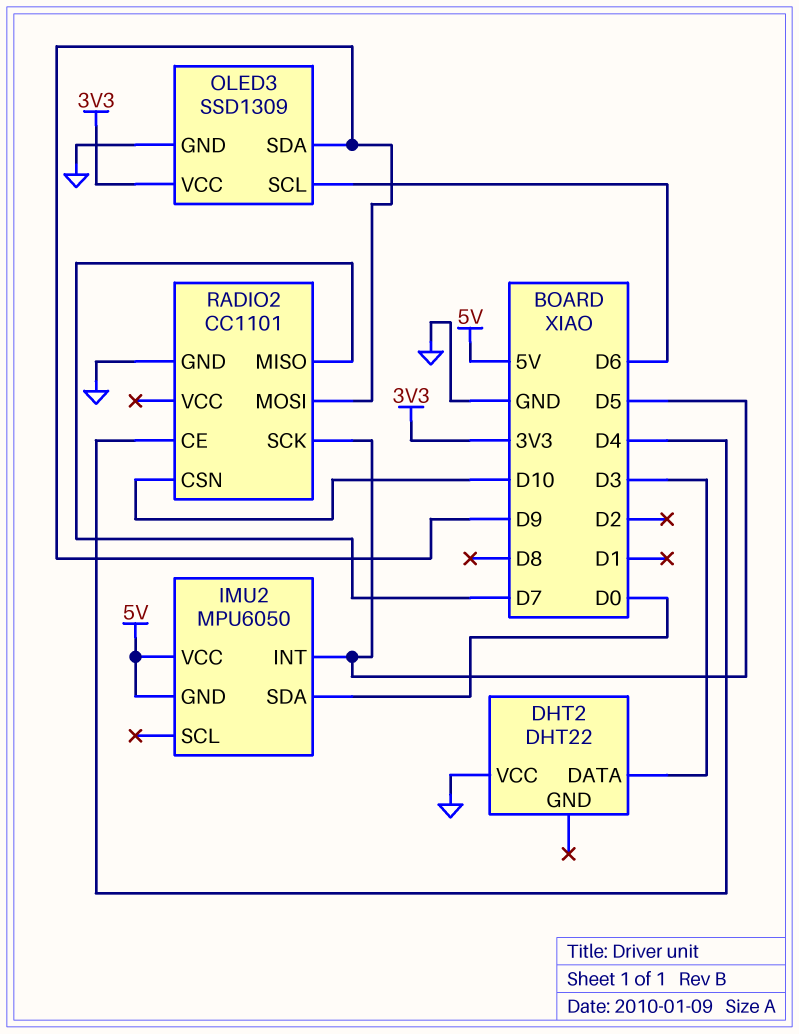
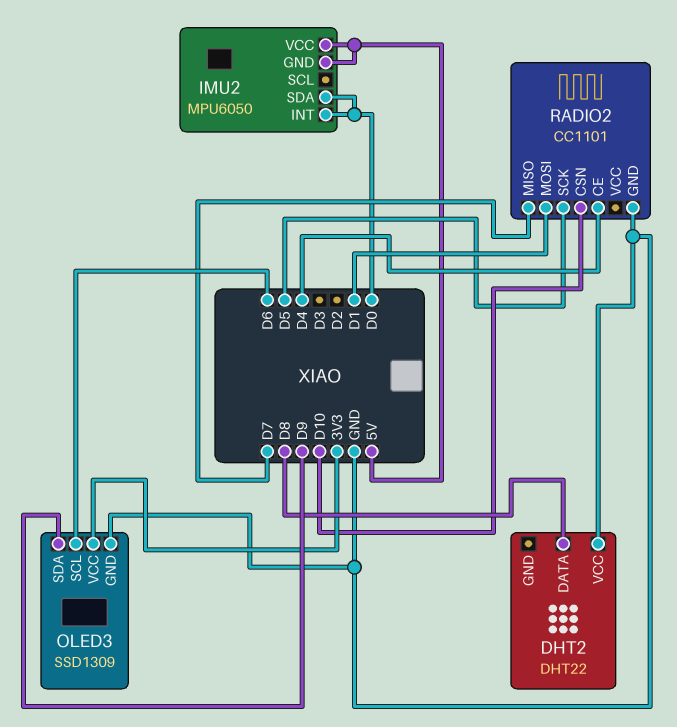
DHT2 pin DATA: D3 -> D8
IMU2 pin INT: D5 -> D0
RADIO2 pin MOSI: D9 -> D1

